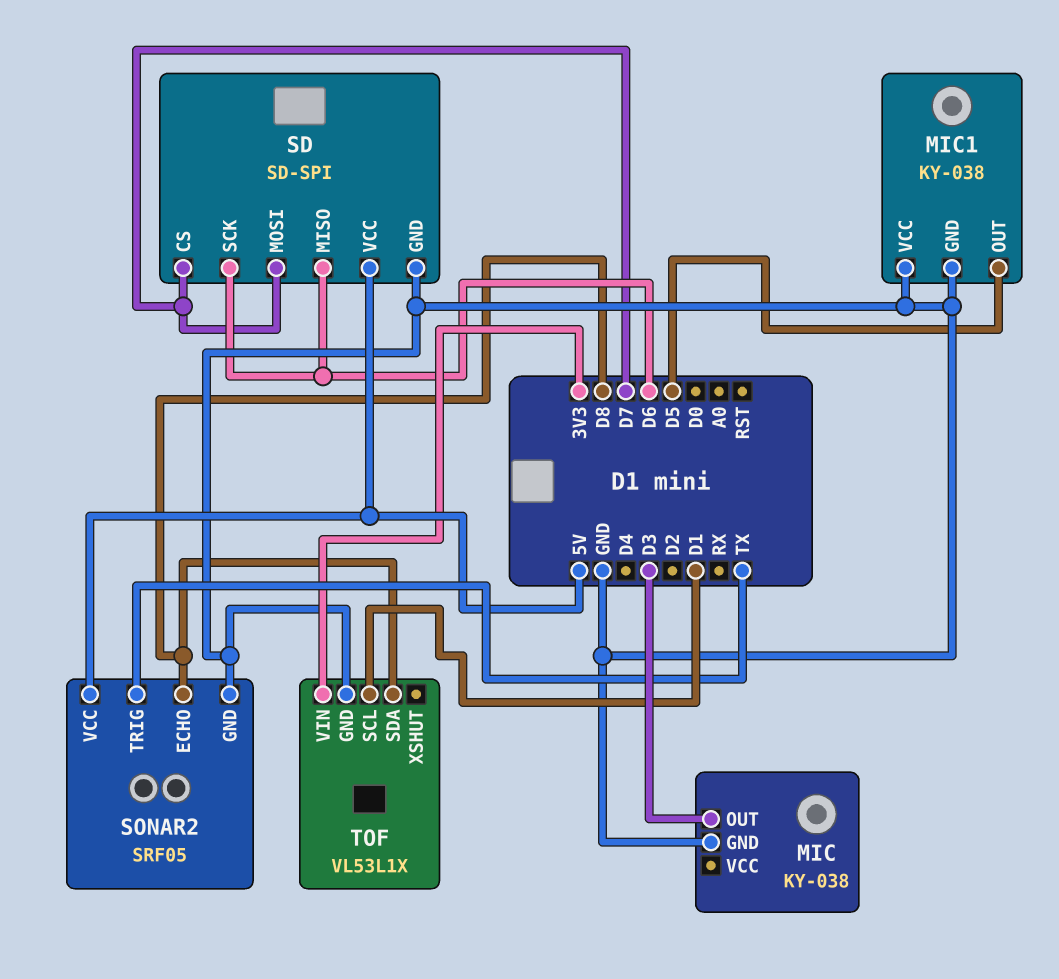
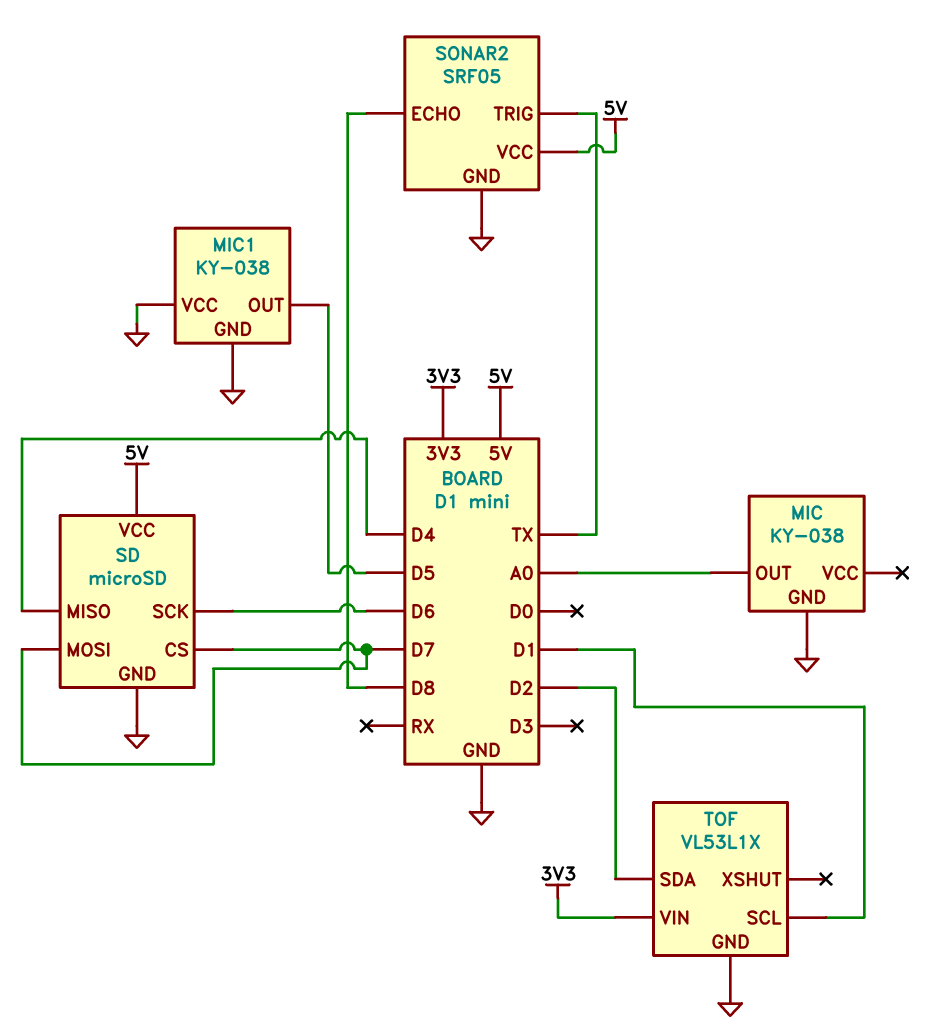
MIC pin OUT: D3 -> A0
SD: SD-SPI -> microSD
SD pin MISO: D6 -> D4
TOF pin SDA: D8 -> D2

